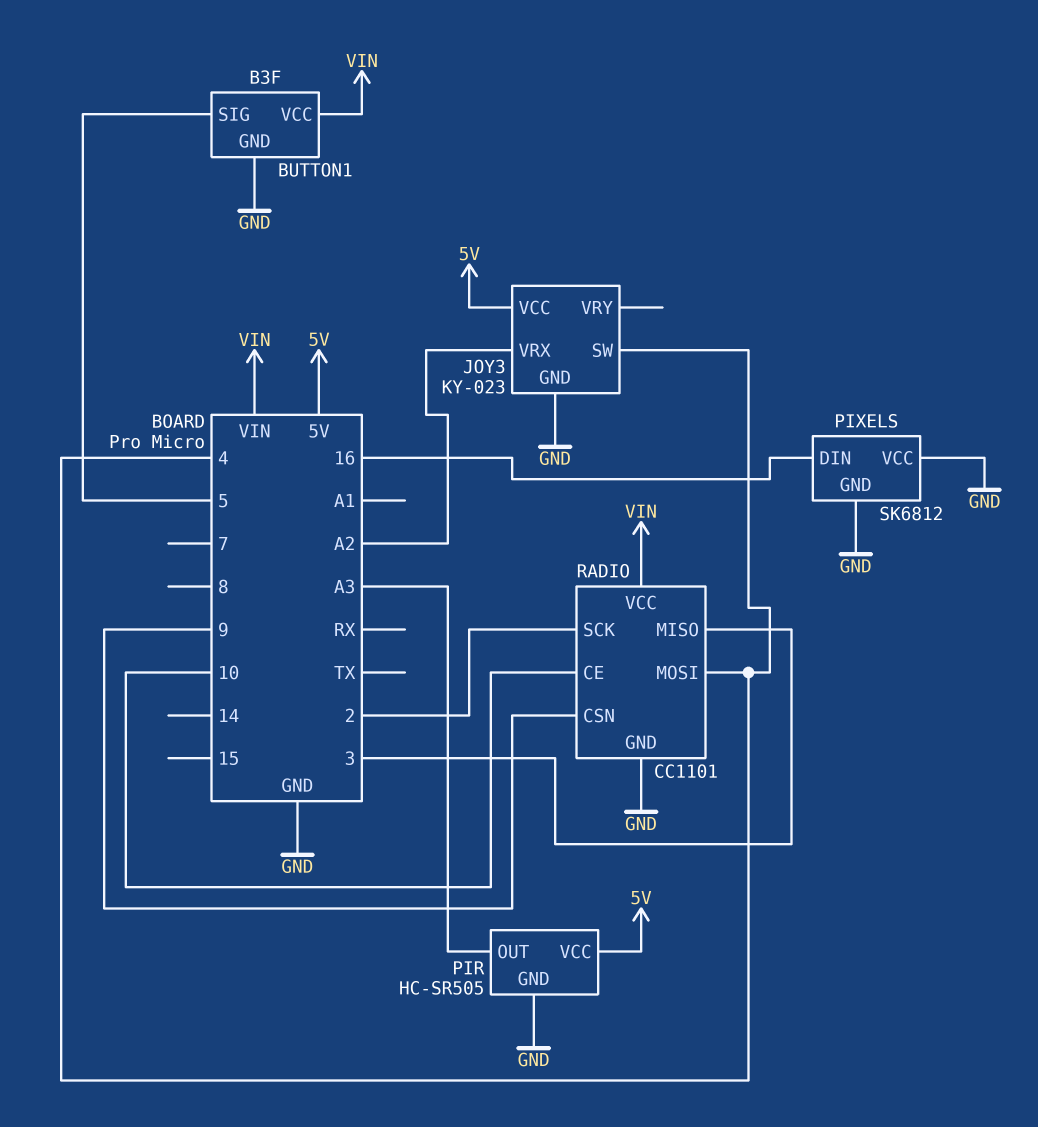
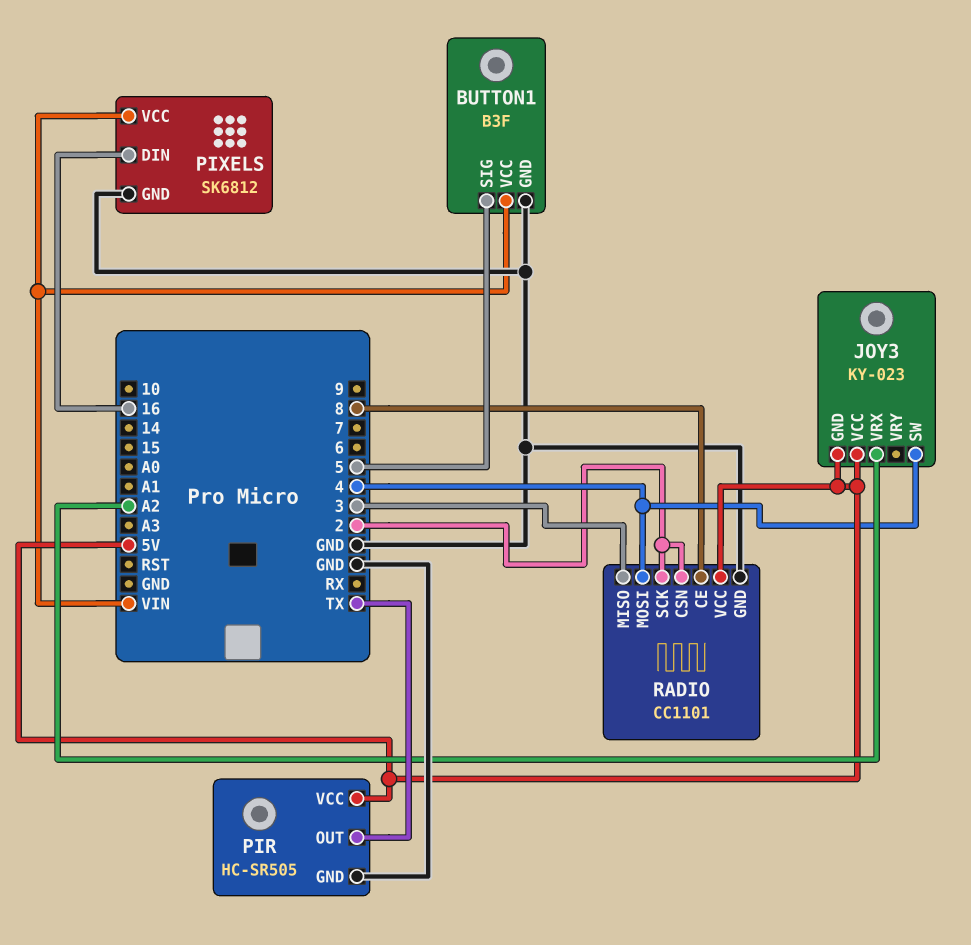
JOY3 pin GND: GND -> 5V
PIR pin OUT: A3 -> TX
PIXELS pin VCC: GND -> VIN
RADIO pin CE: 10 -> 8
RADIO pin CSN: 9 -> 2
RADIO pin VCC: VIN -> 5V

